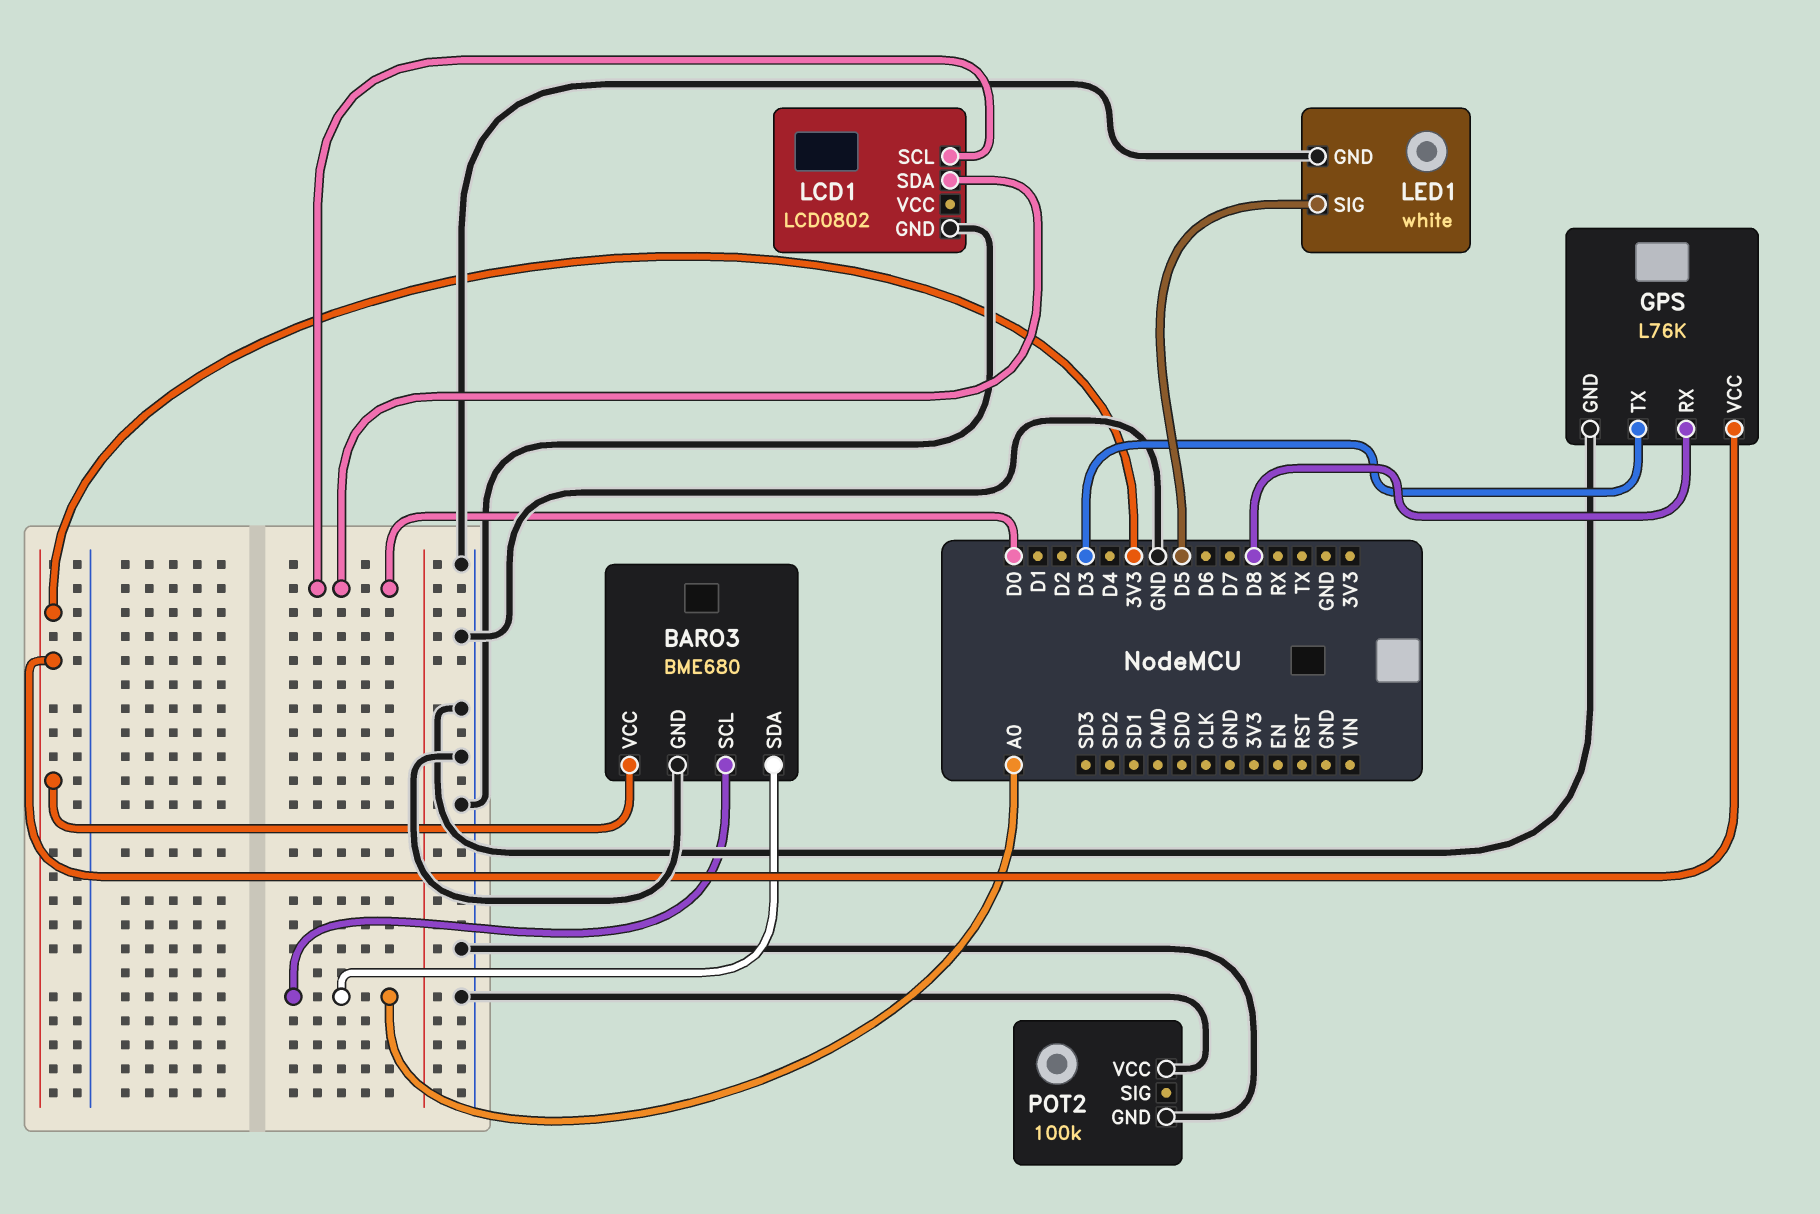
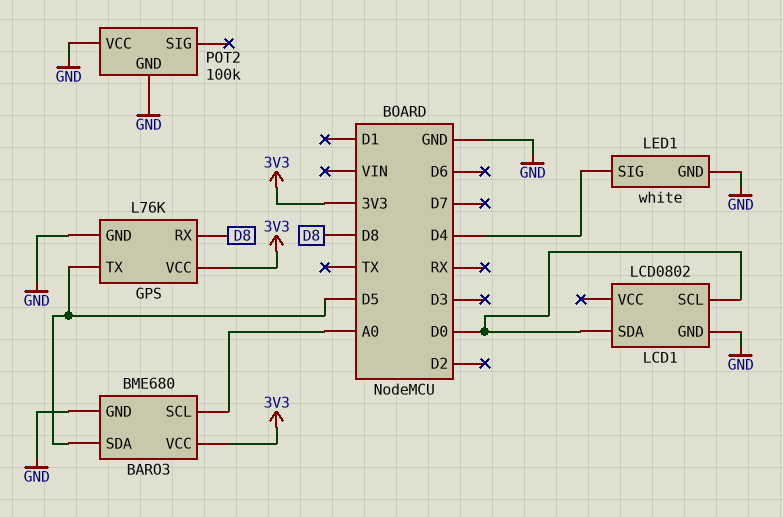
BARO3 pin SDA: A0 -> D5
GPS pin TX: D3 -> D5
LED1 pin SIG: D5 -> D4

